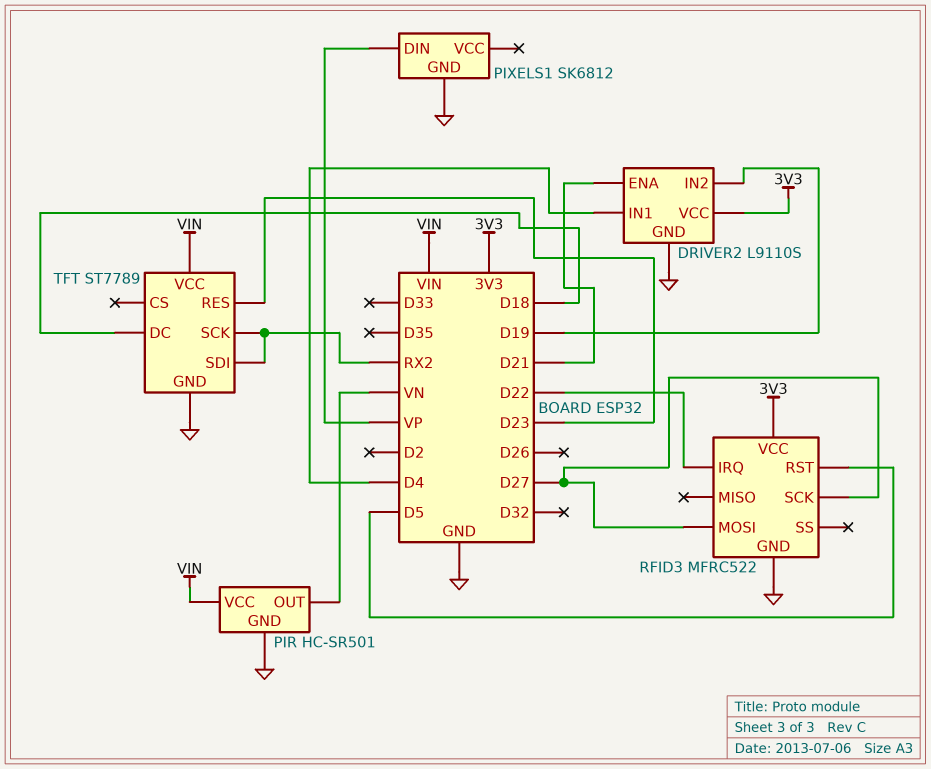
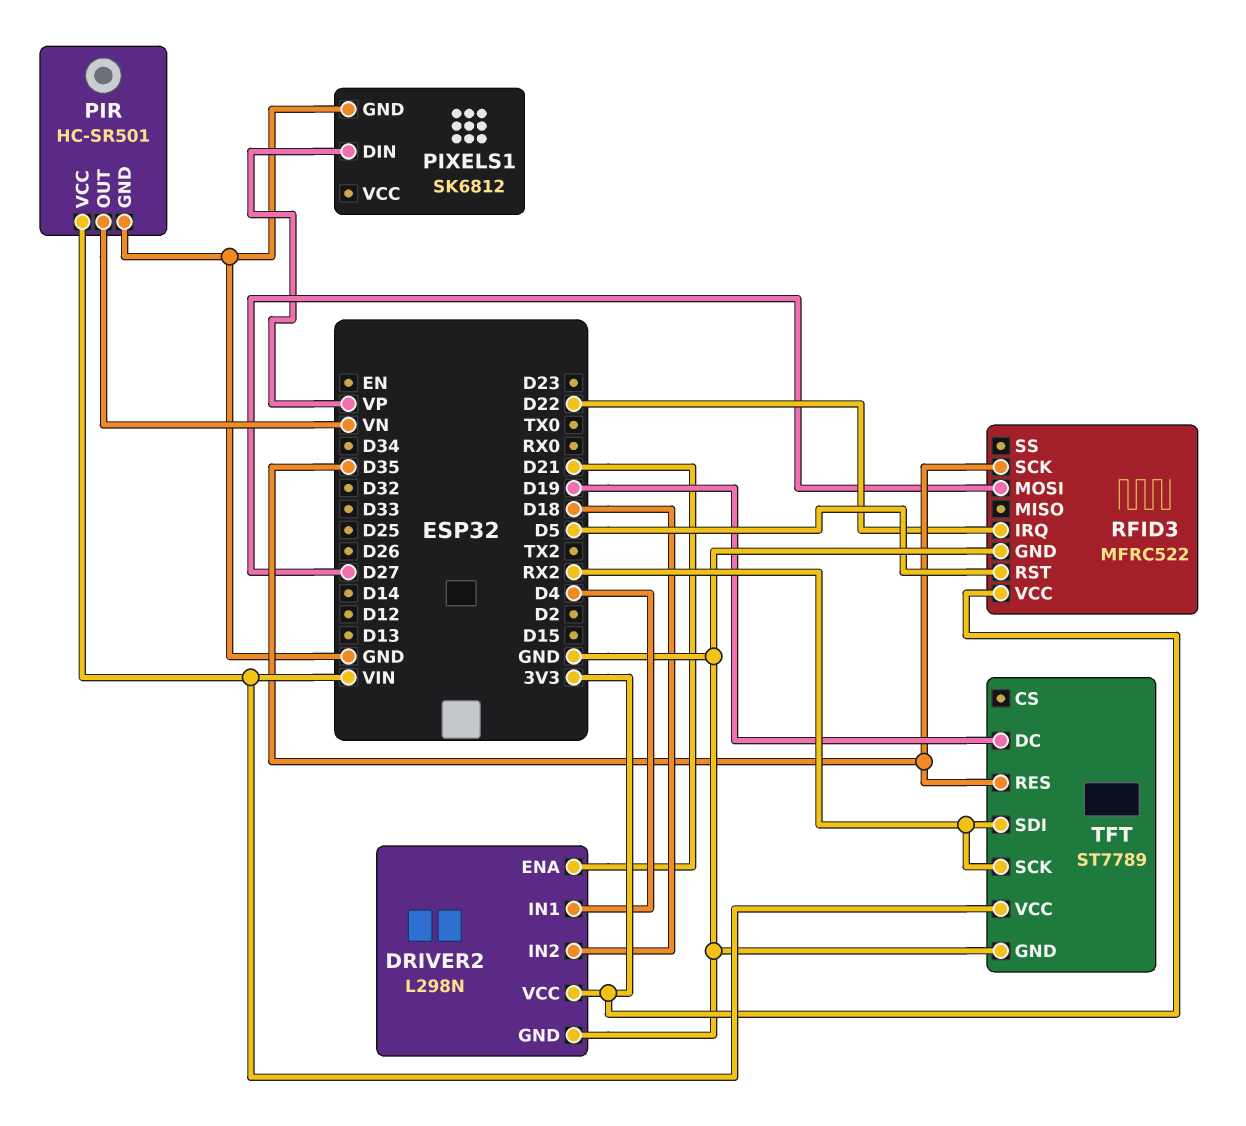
DRIVER2: L9110S -> L298N
DRIVER2 pin IN2: D19 -> D18
RFID3 pin SCK: D27 -> D35
TFT pin DC: D18 -> D19
TFT pin RES: D23 -> D35

